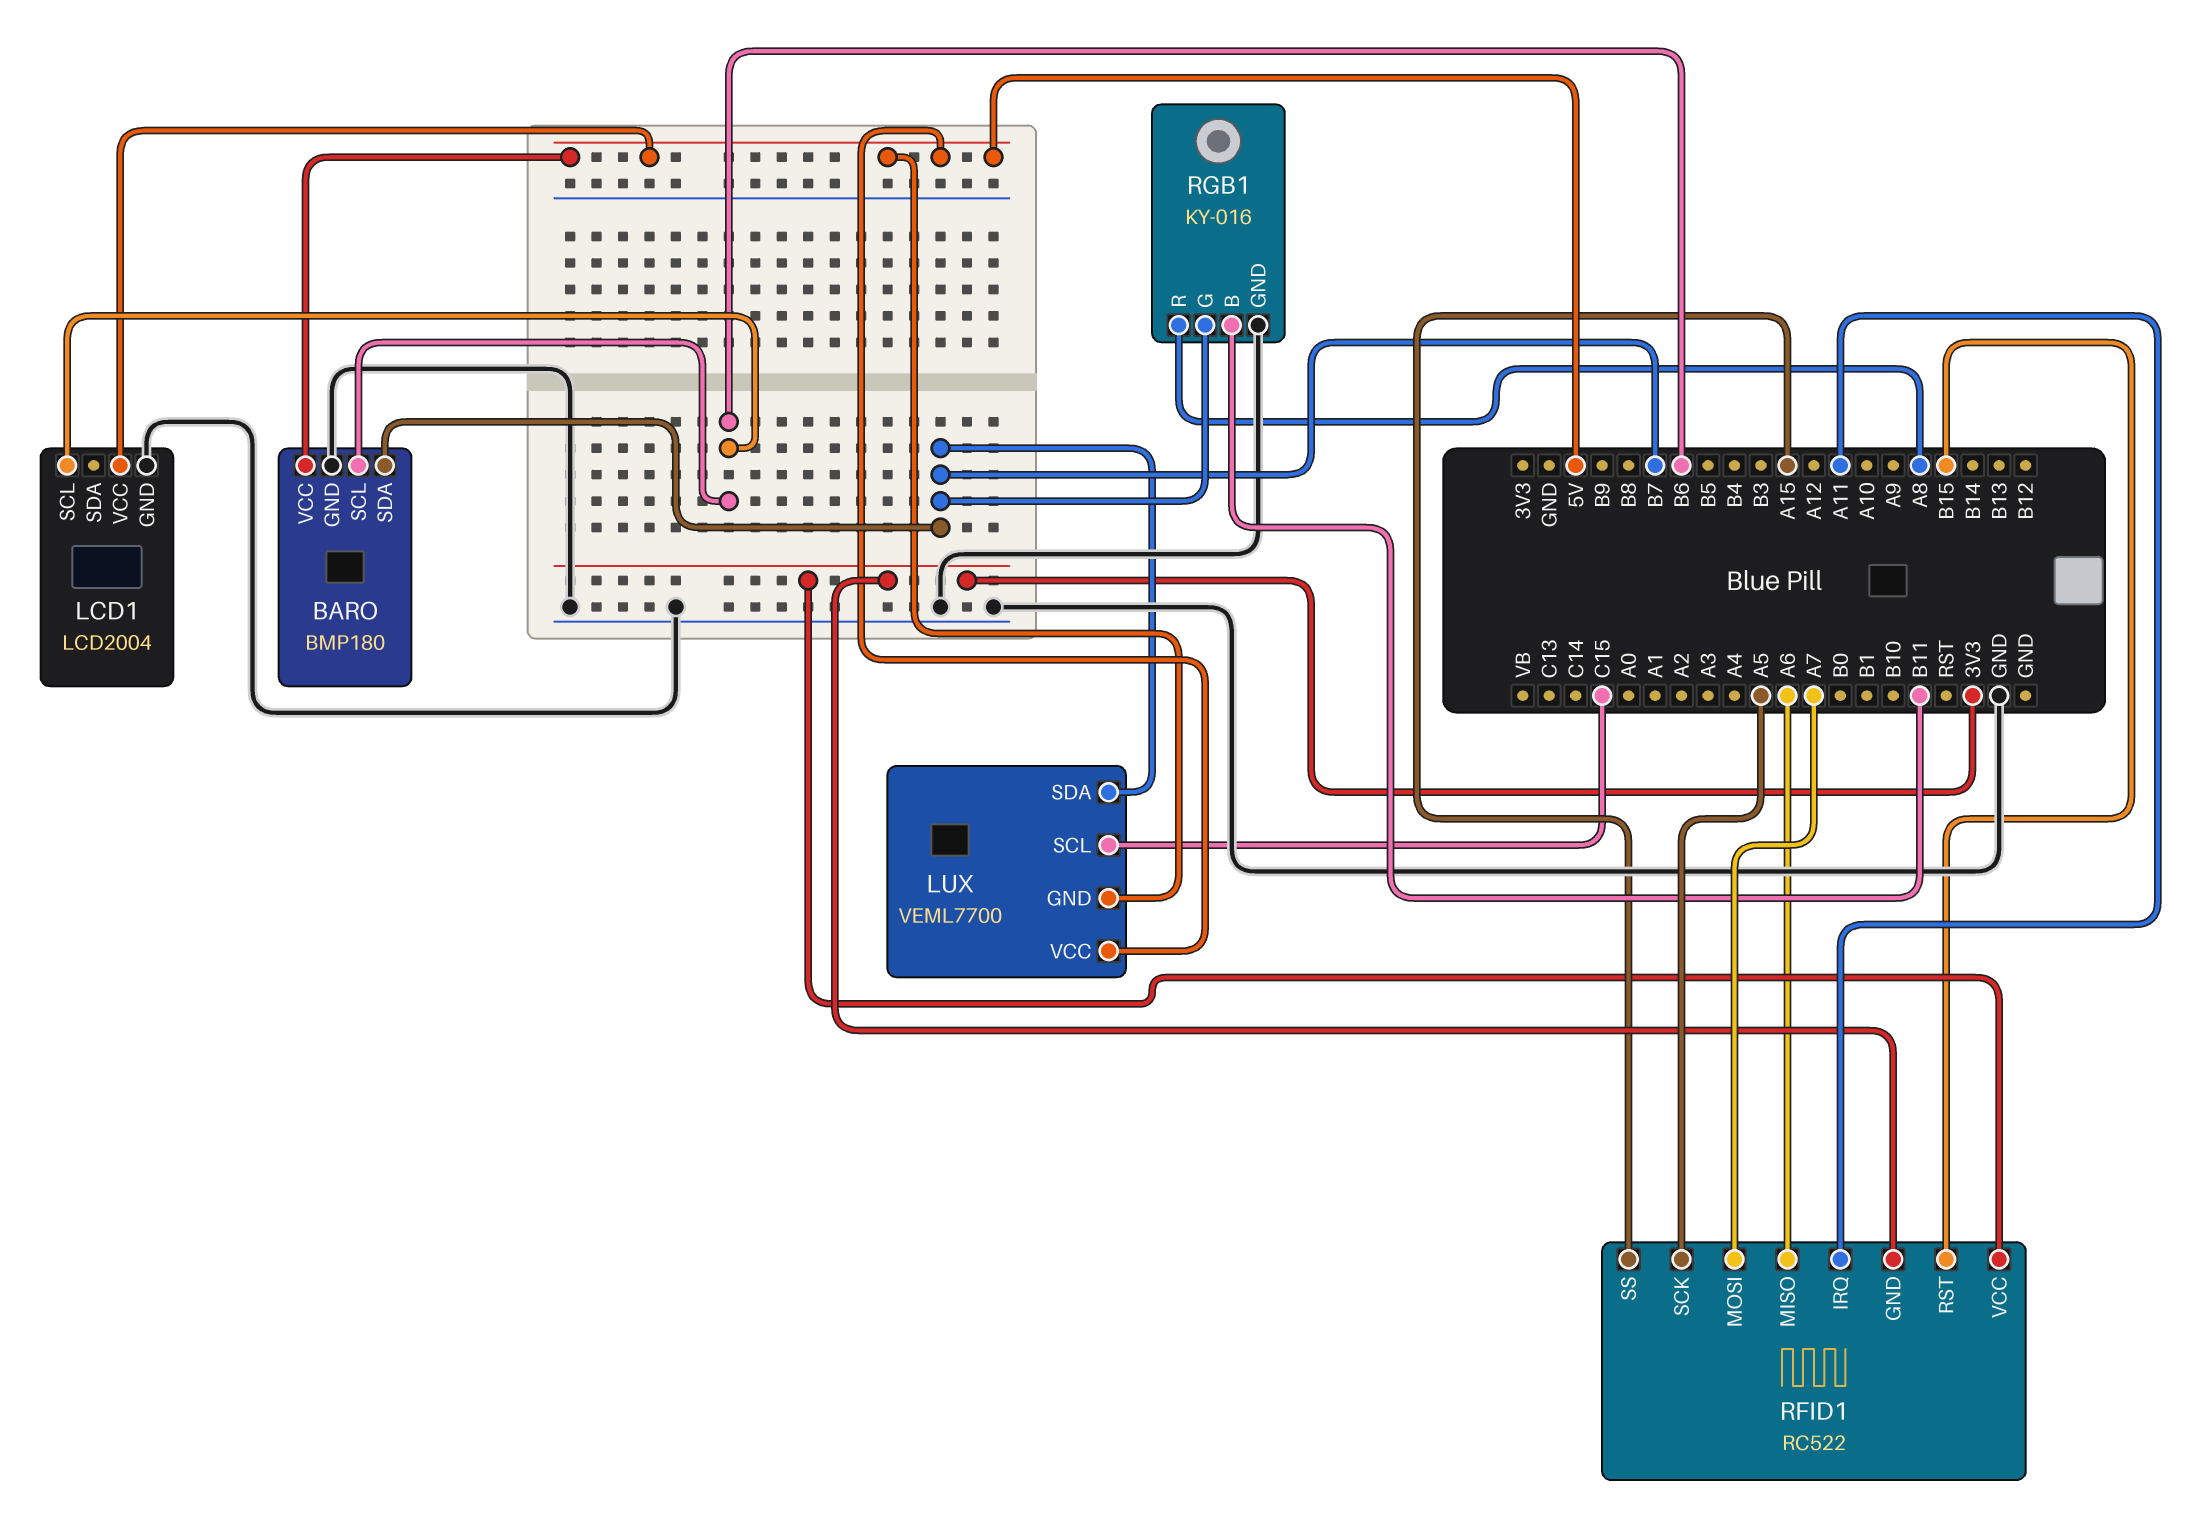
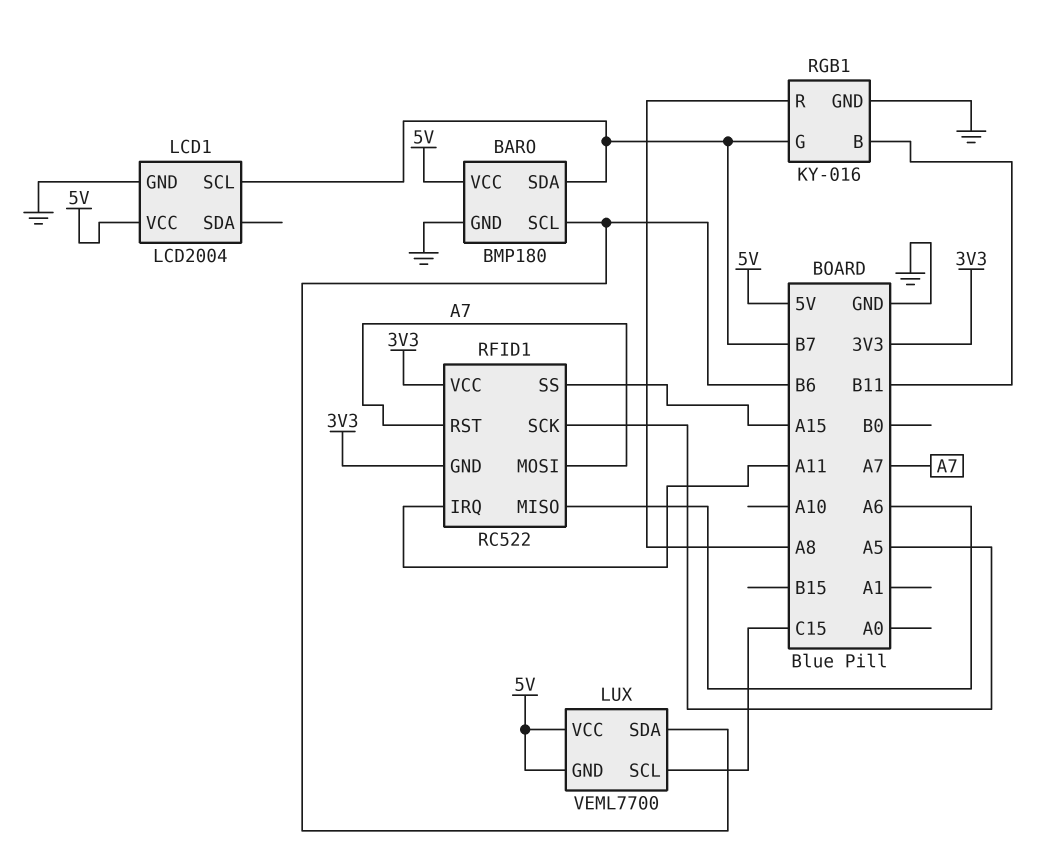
LCD1 pin SCL: B6 -> B7
LUX pin SDA: B7 -> B6
RFID1 pin RST: B15 -> A7

